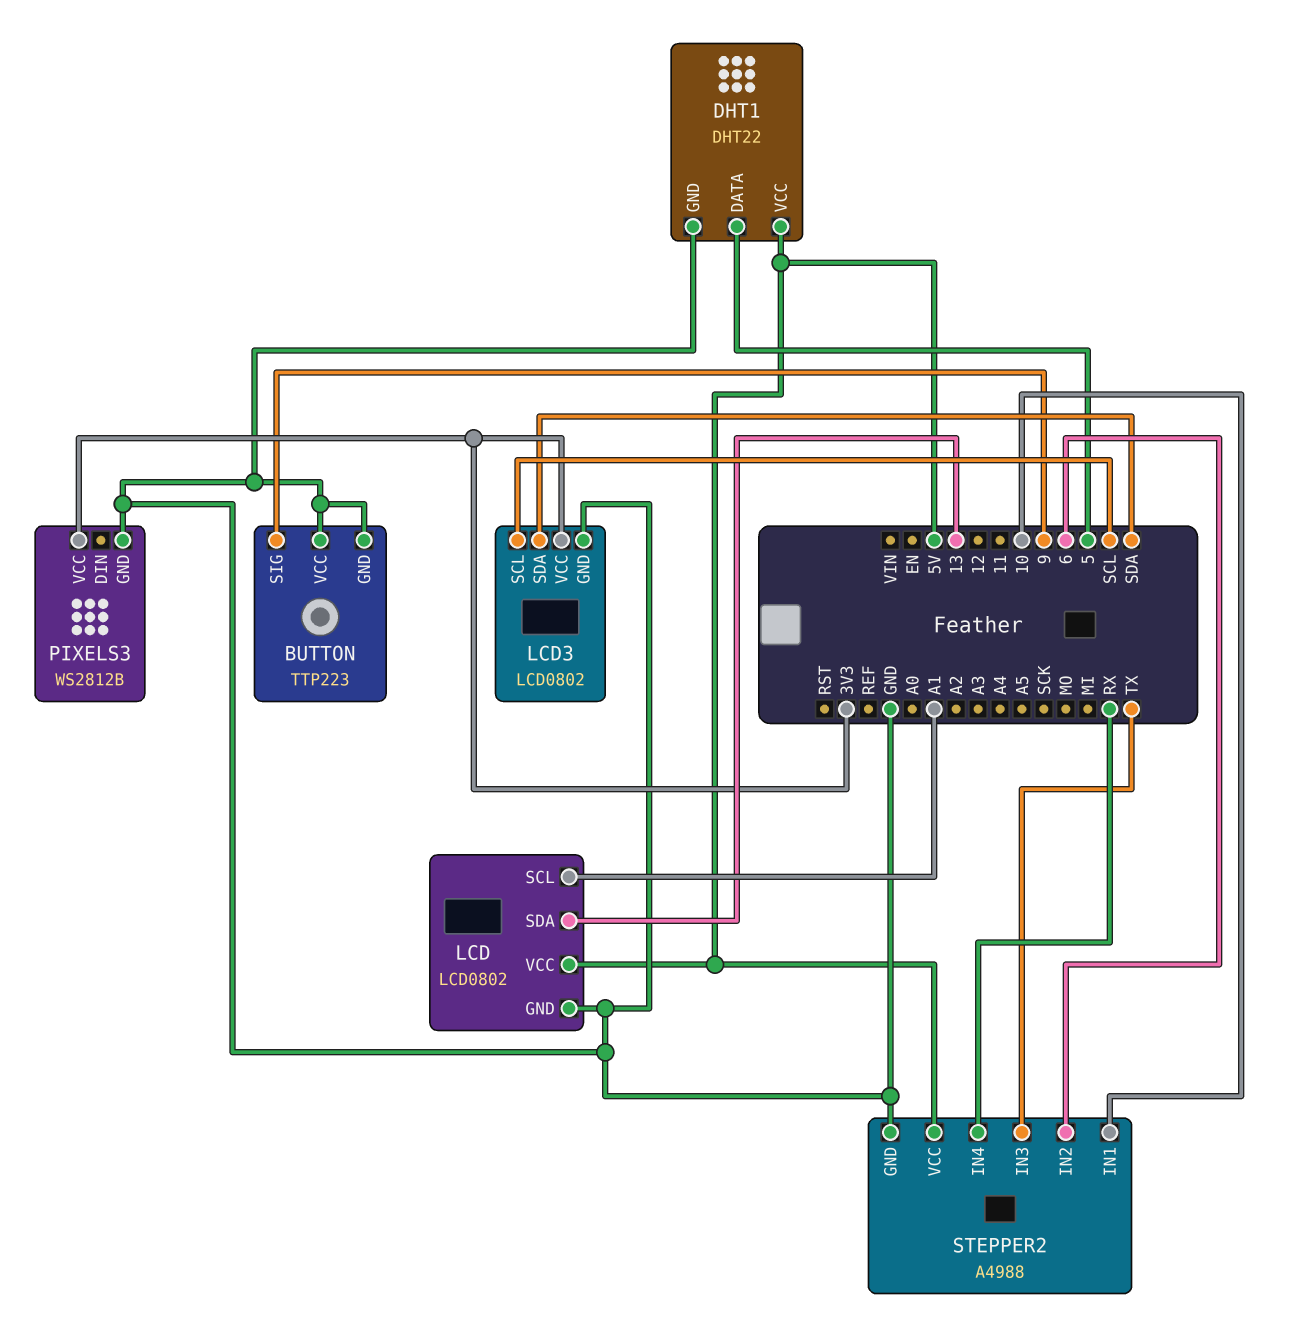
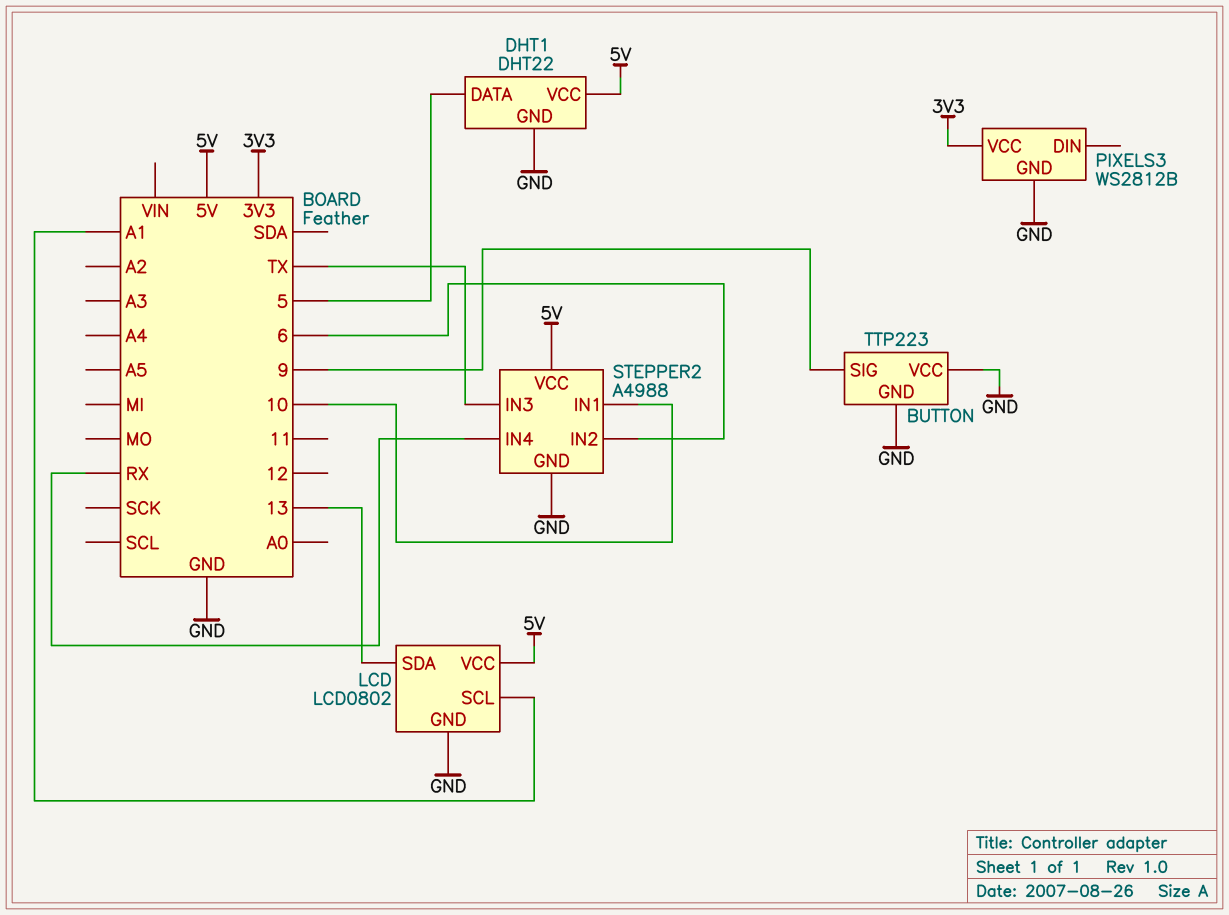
LCD3: LCD0802 -> none
LCD3 pin GND: GND -> none
LCD3 pin SCL: SCL -> none
LCD3 pin SDA: SDA -> none
LCD3 pin VCC: 3V3 -> none

